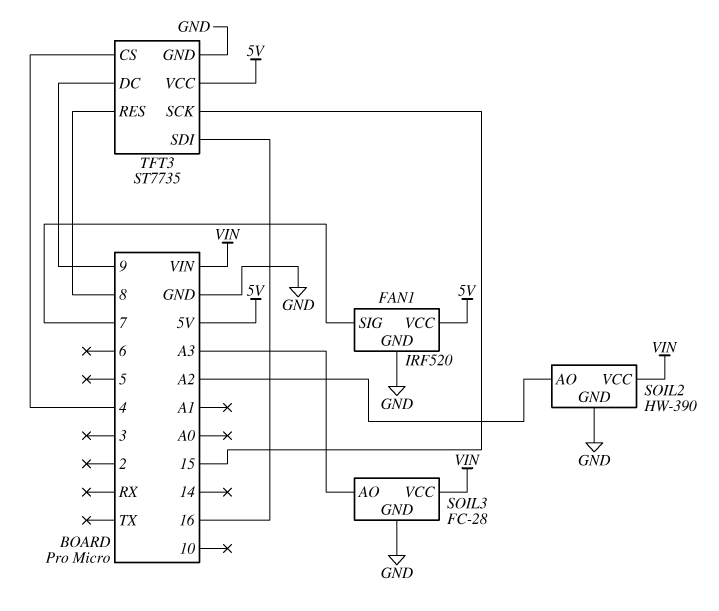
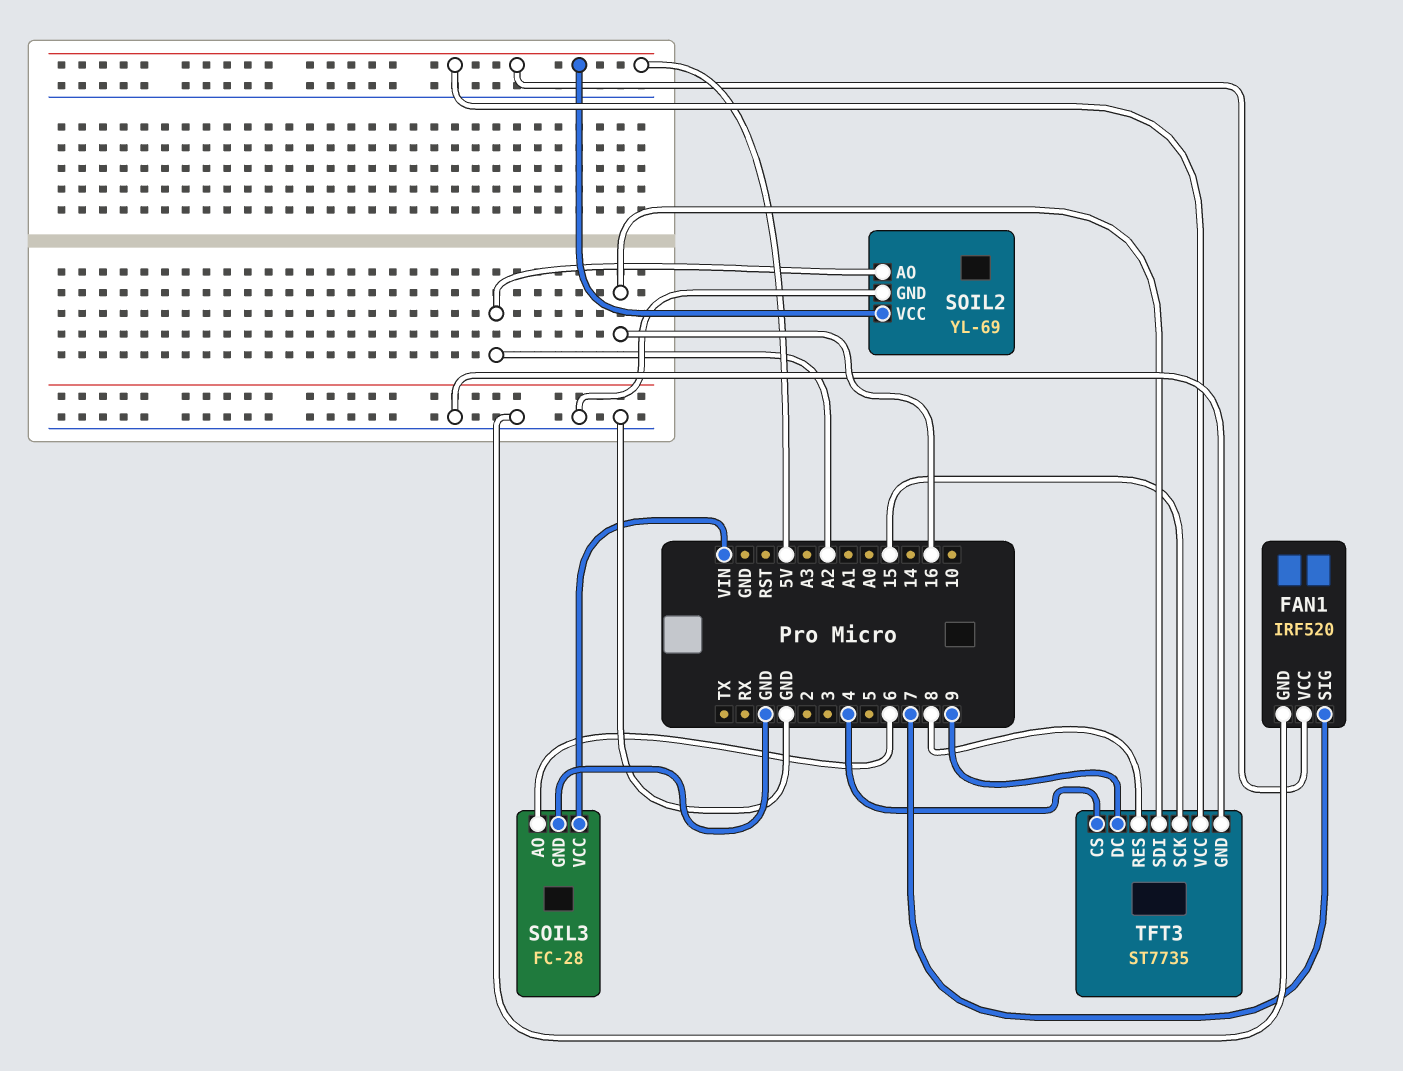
SOIL2: HW-390 -> YL-69
SOIL2 pin VCC: VIN -> 5V
SOIL3 pin AO: A3 -> 6

